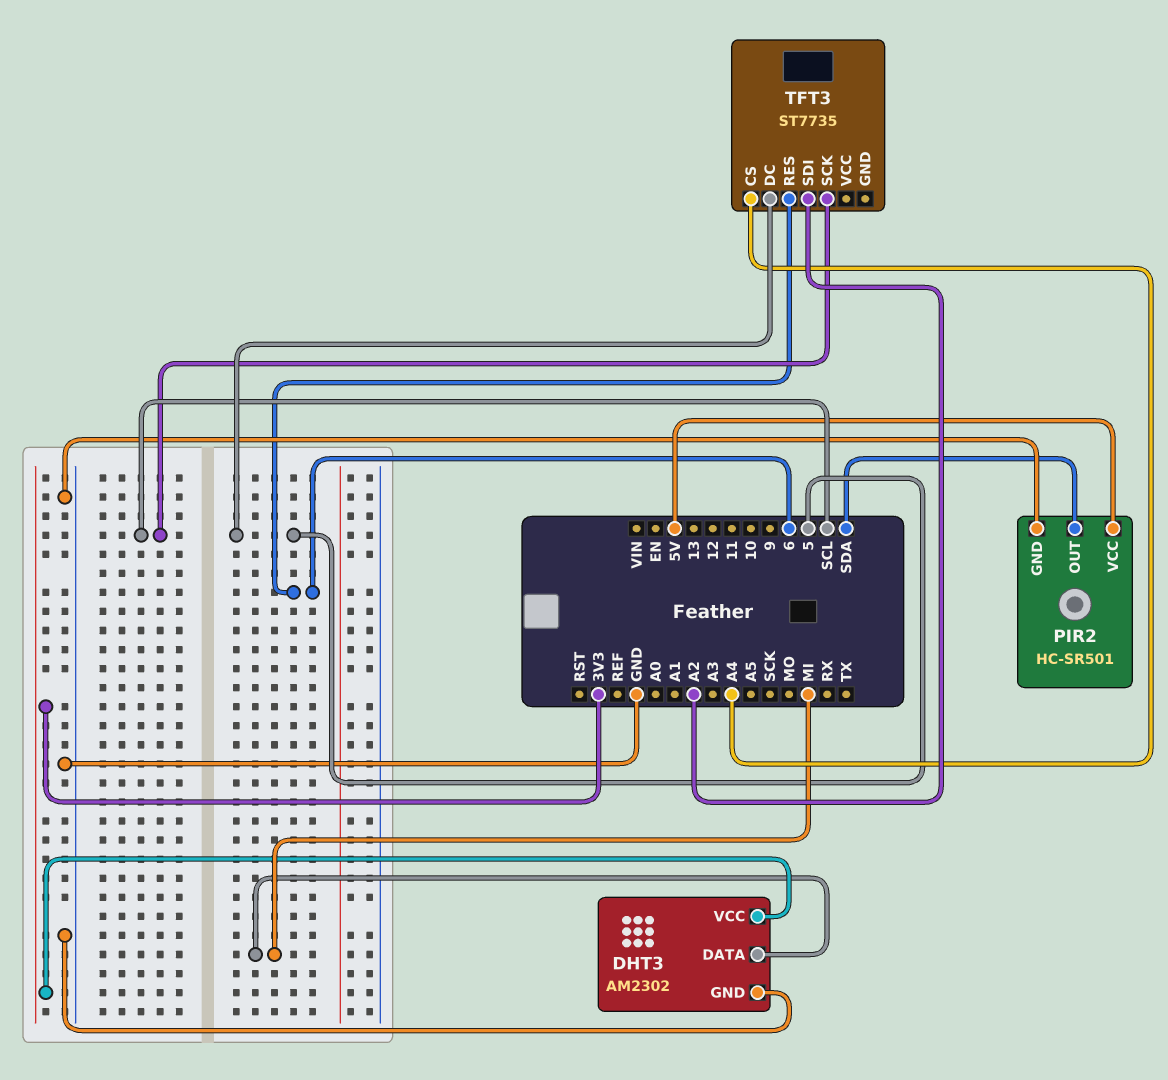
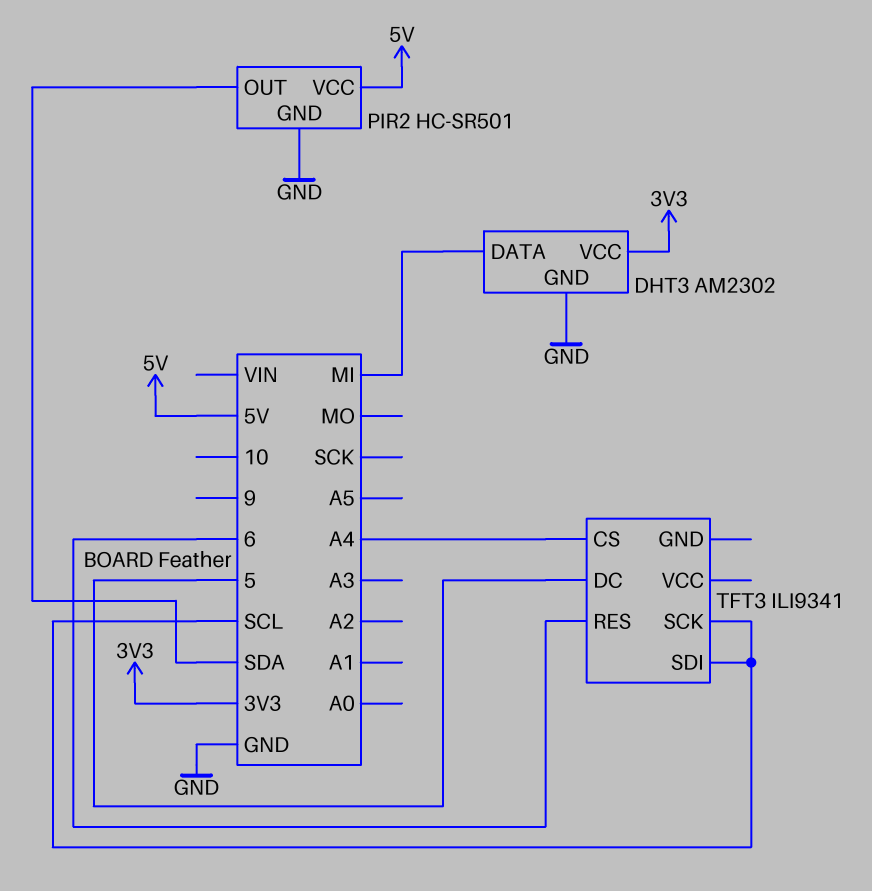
TFT3: ST7735 -> ILI9341
TFT3 pin SDI: A2 -> SCL

